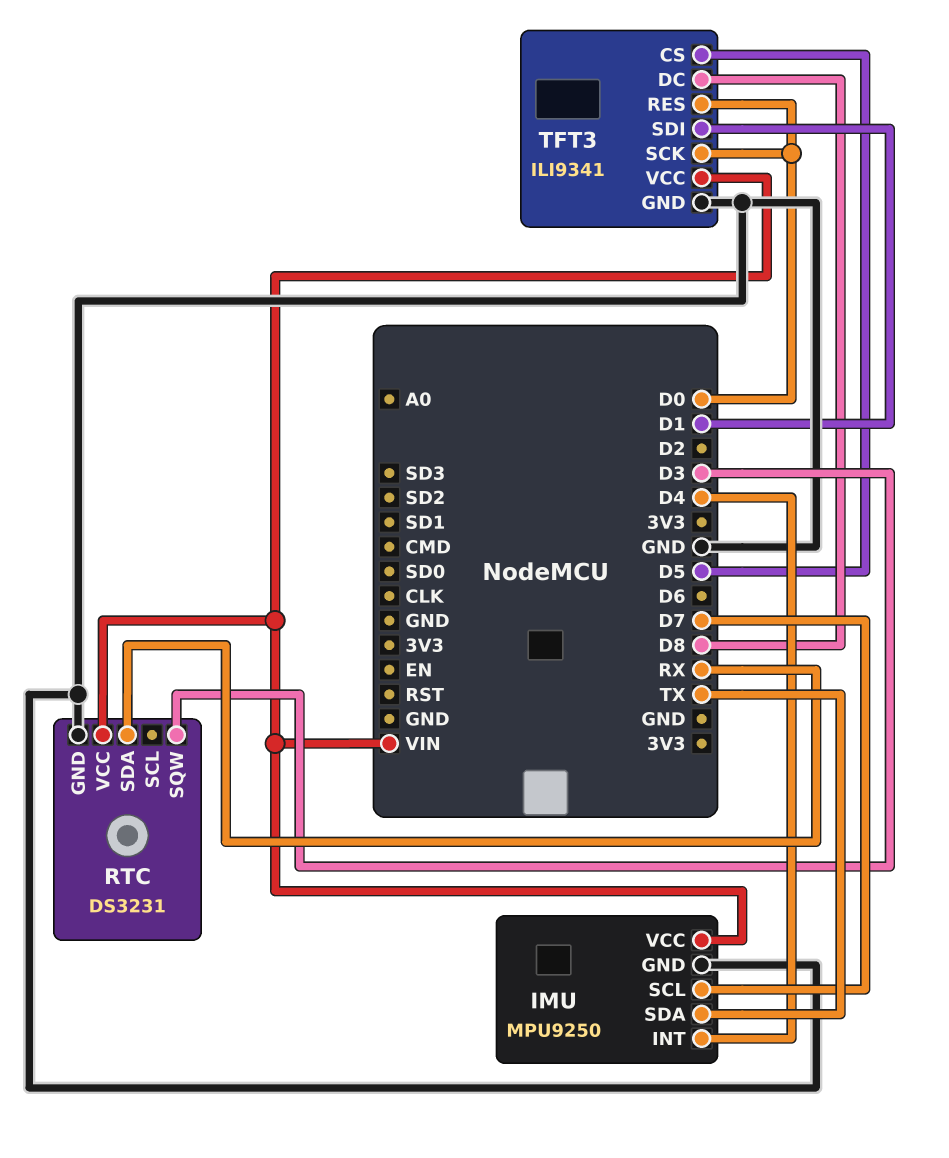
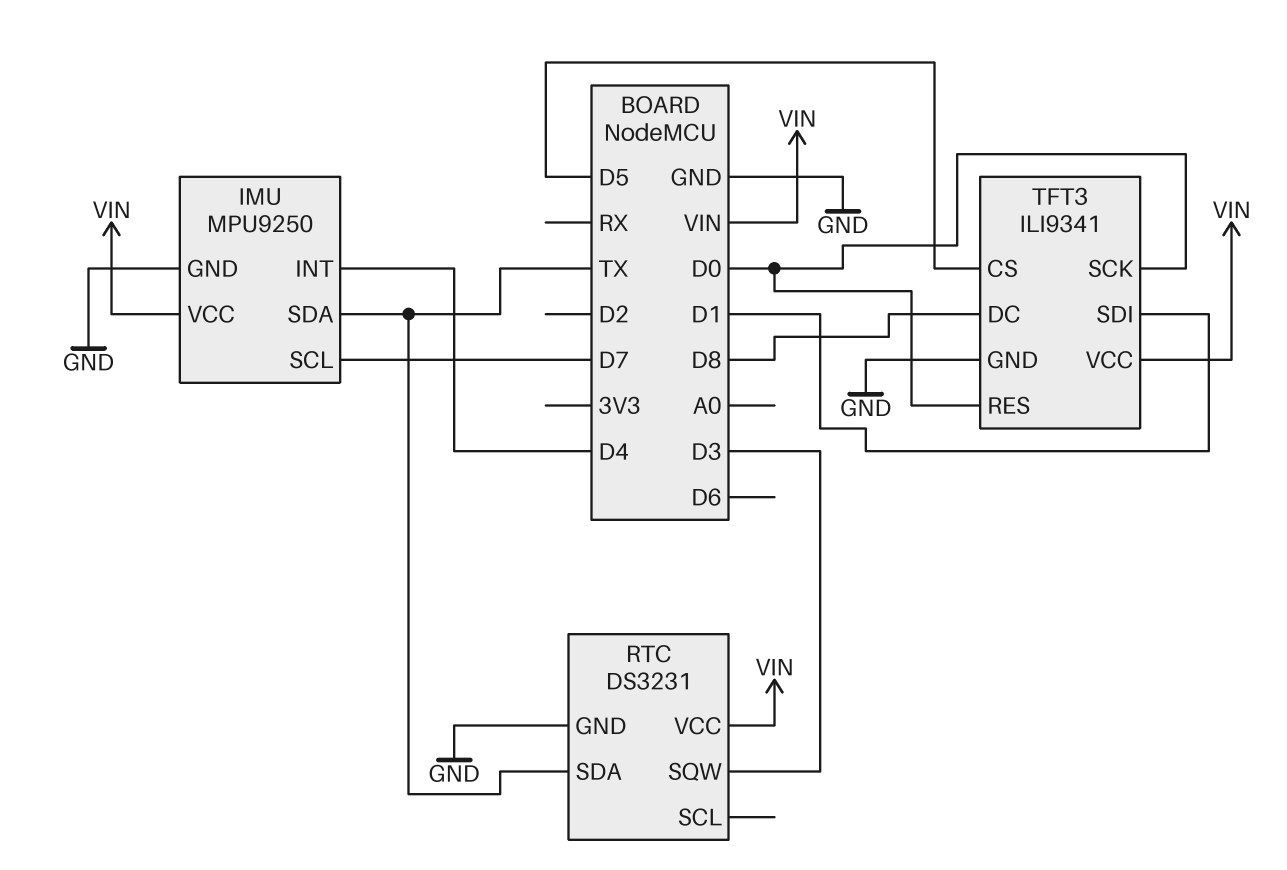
RTC pin SDA: RX -> TX

